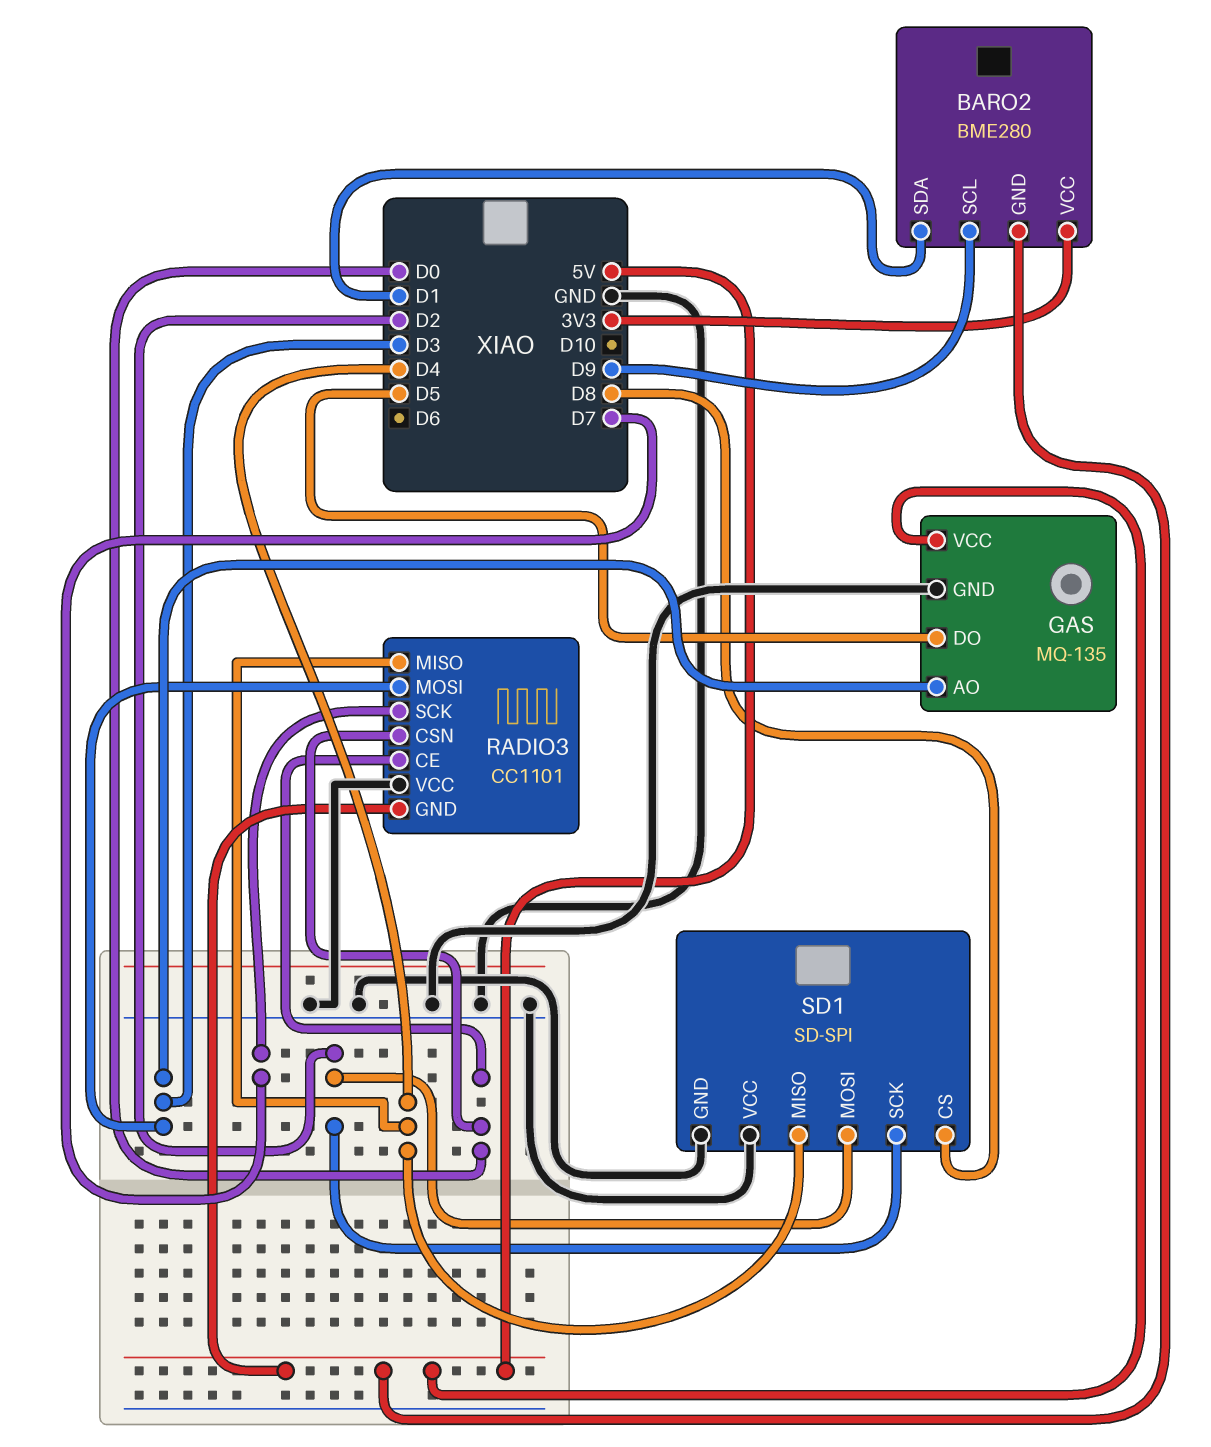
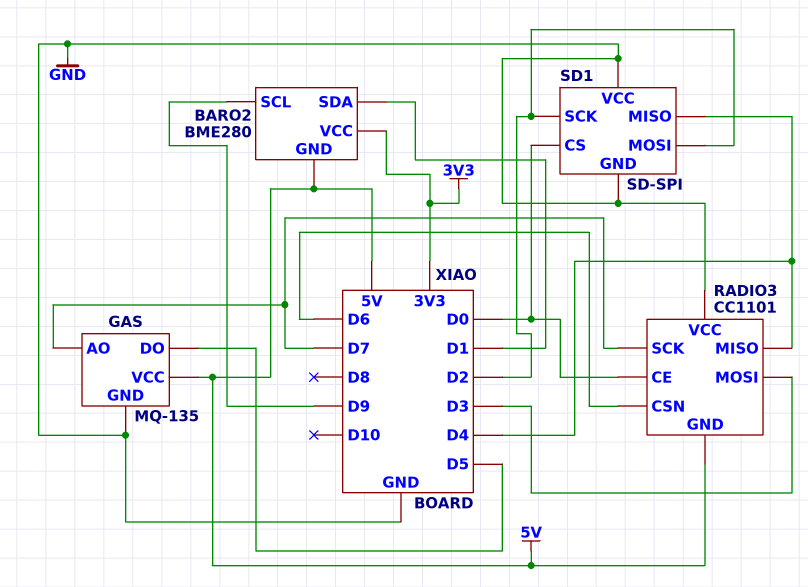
GAS pin AO: D3 -> D7
RADIO3 pin CSN: D0 -> D6
SD1 pin CS: D8 -> D0

